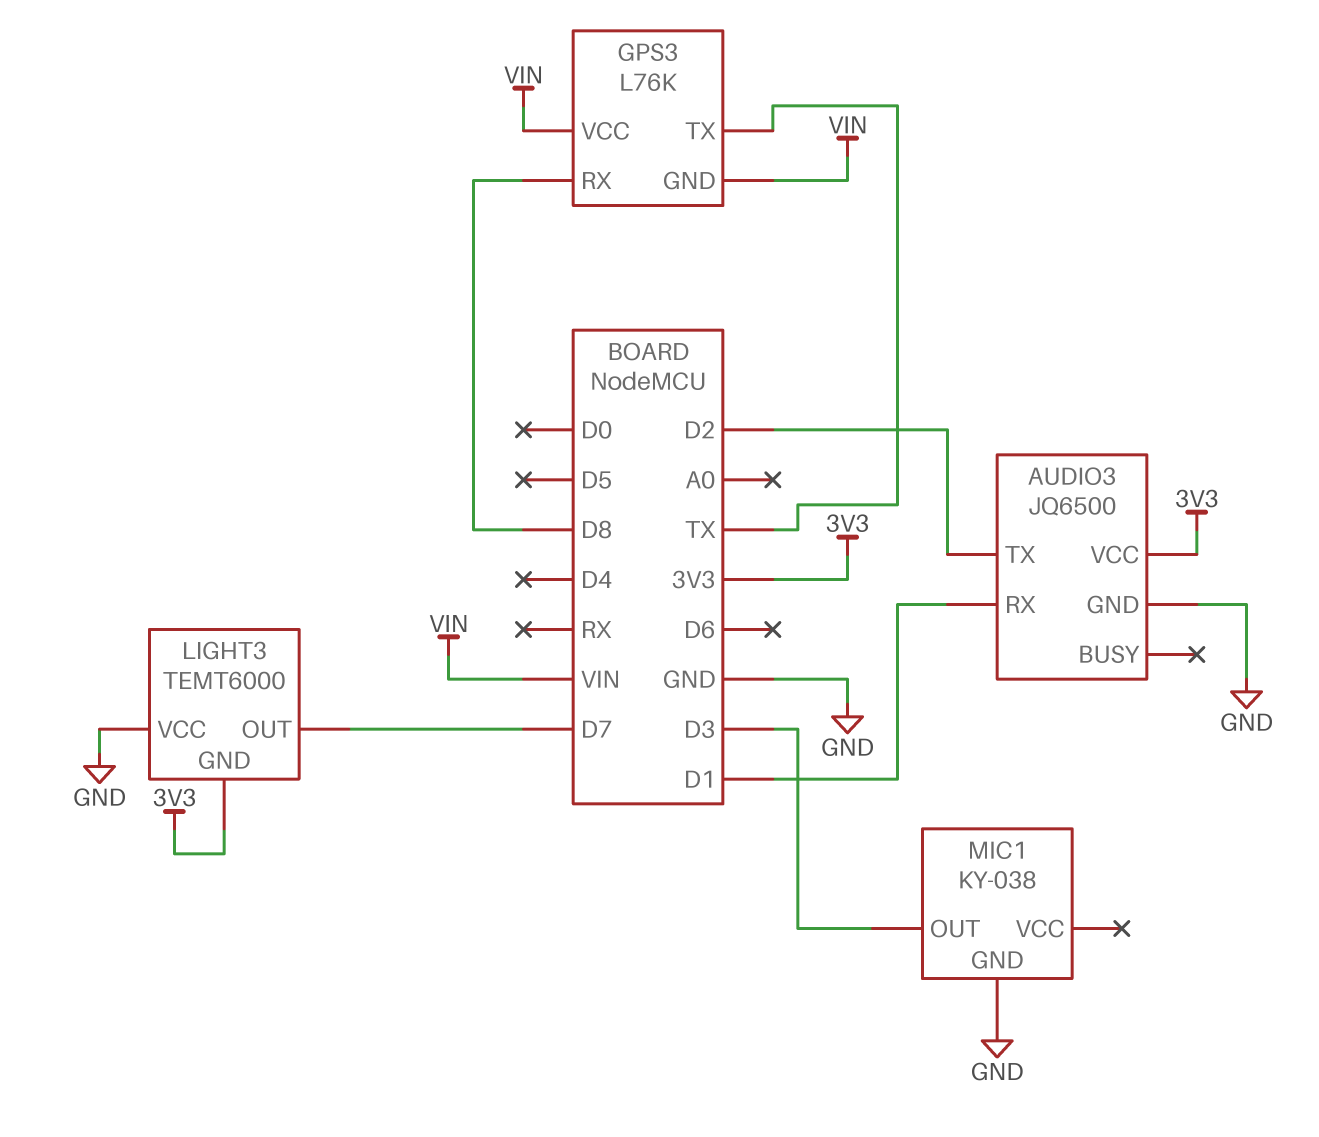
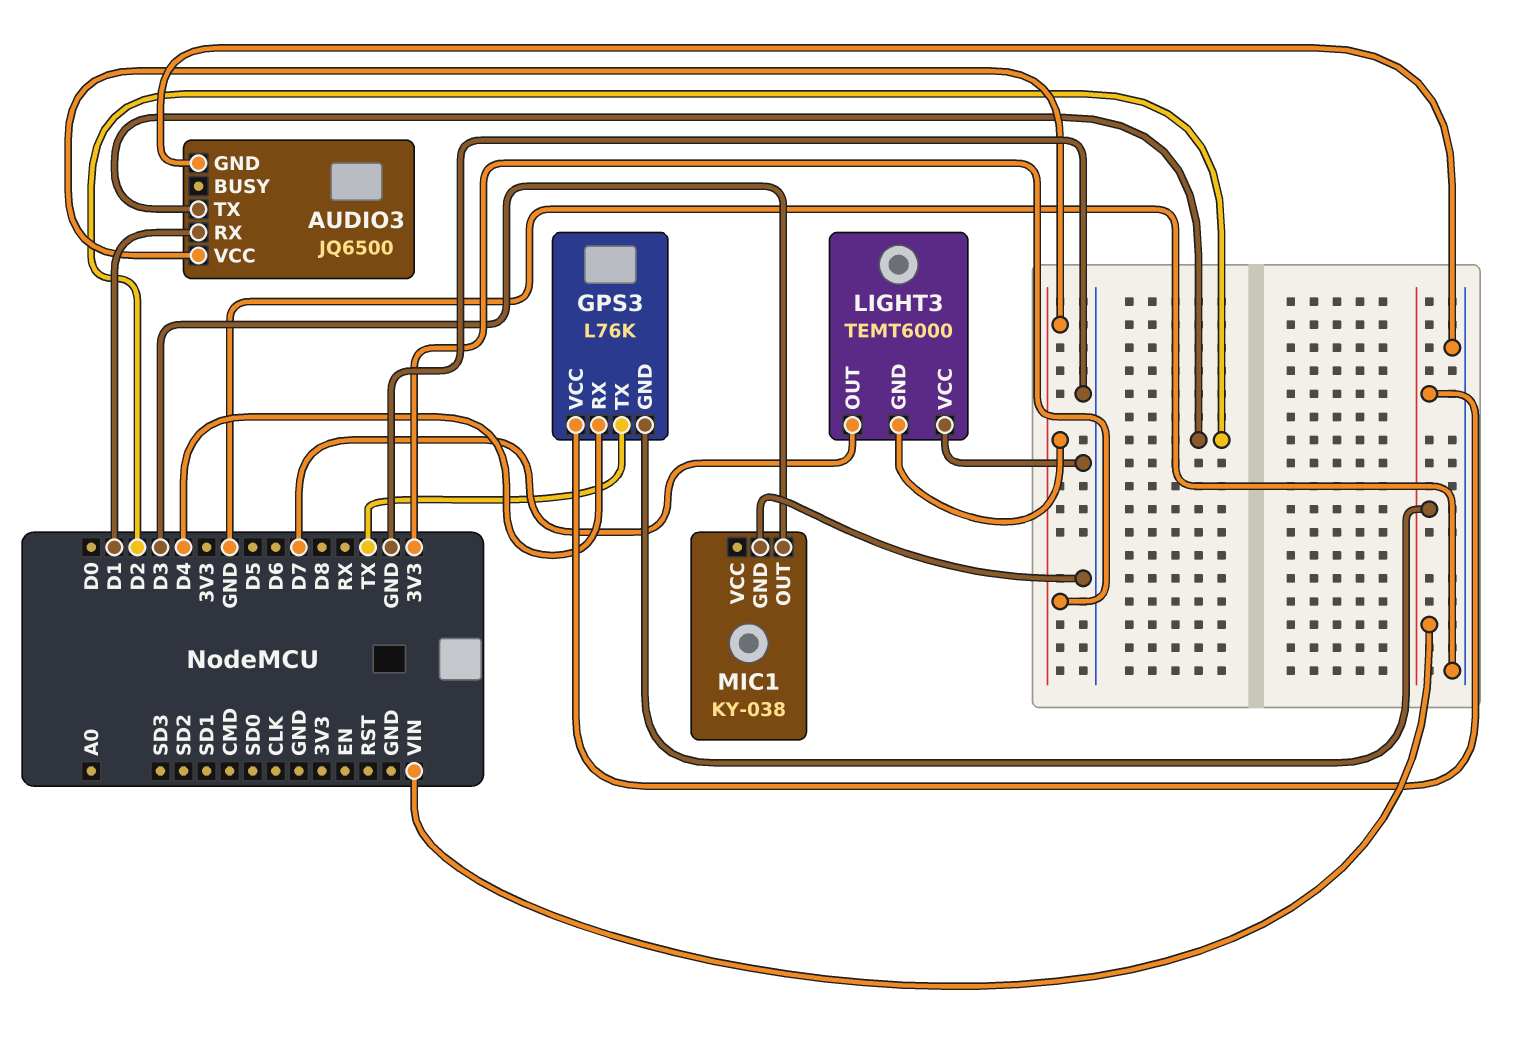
GPS3 pin RX: D8 -> D4

